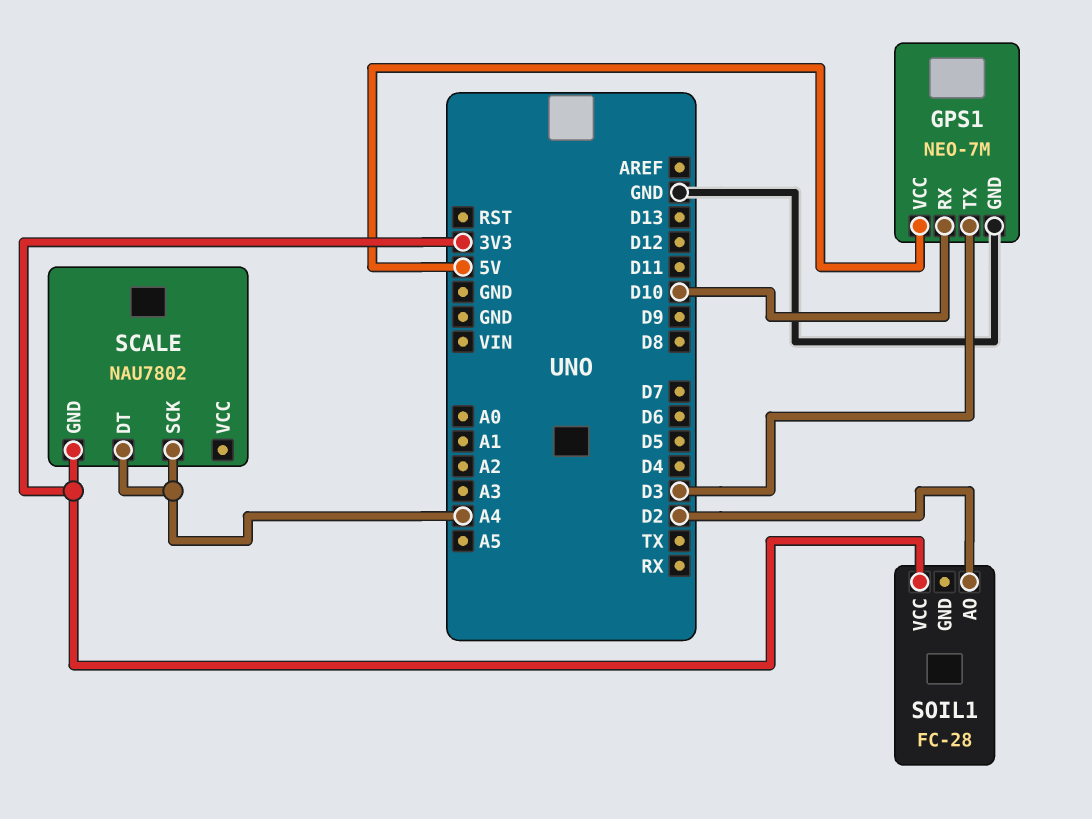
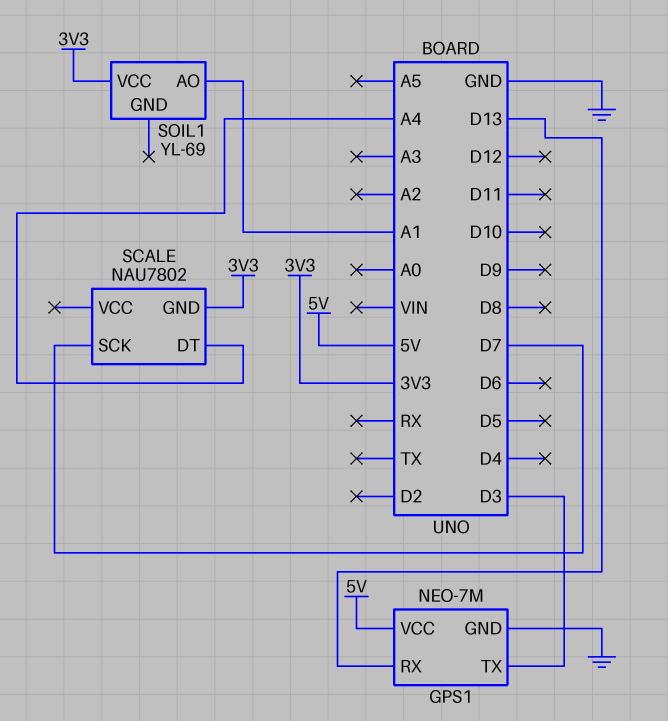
GPS1 pin RX: D10 -> D13
SCALE pin SCK: A4 -> D7
SOIL1: FC-28 -> YL-69
SOIL1 pin AO: D2 -> A1

